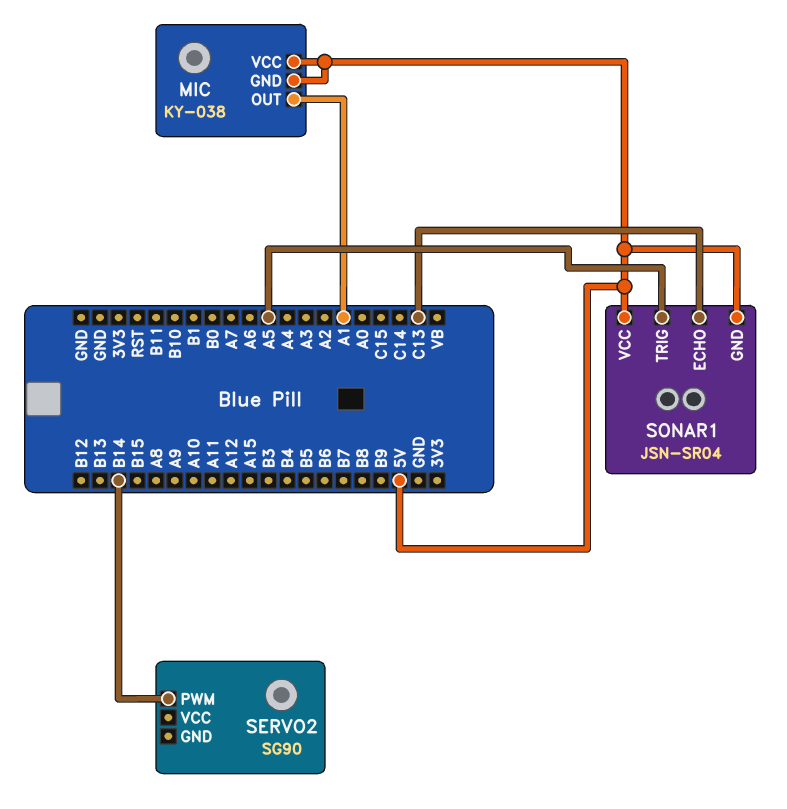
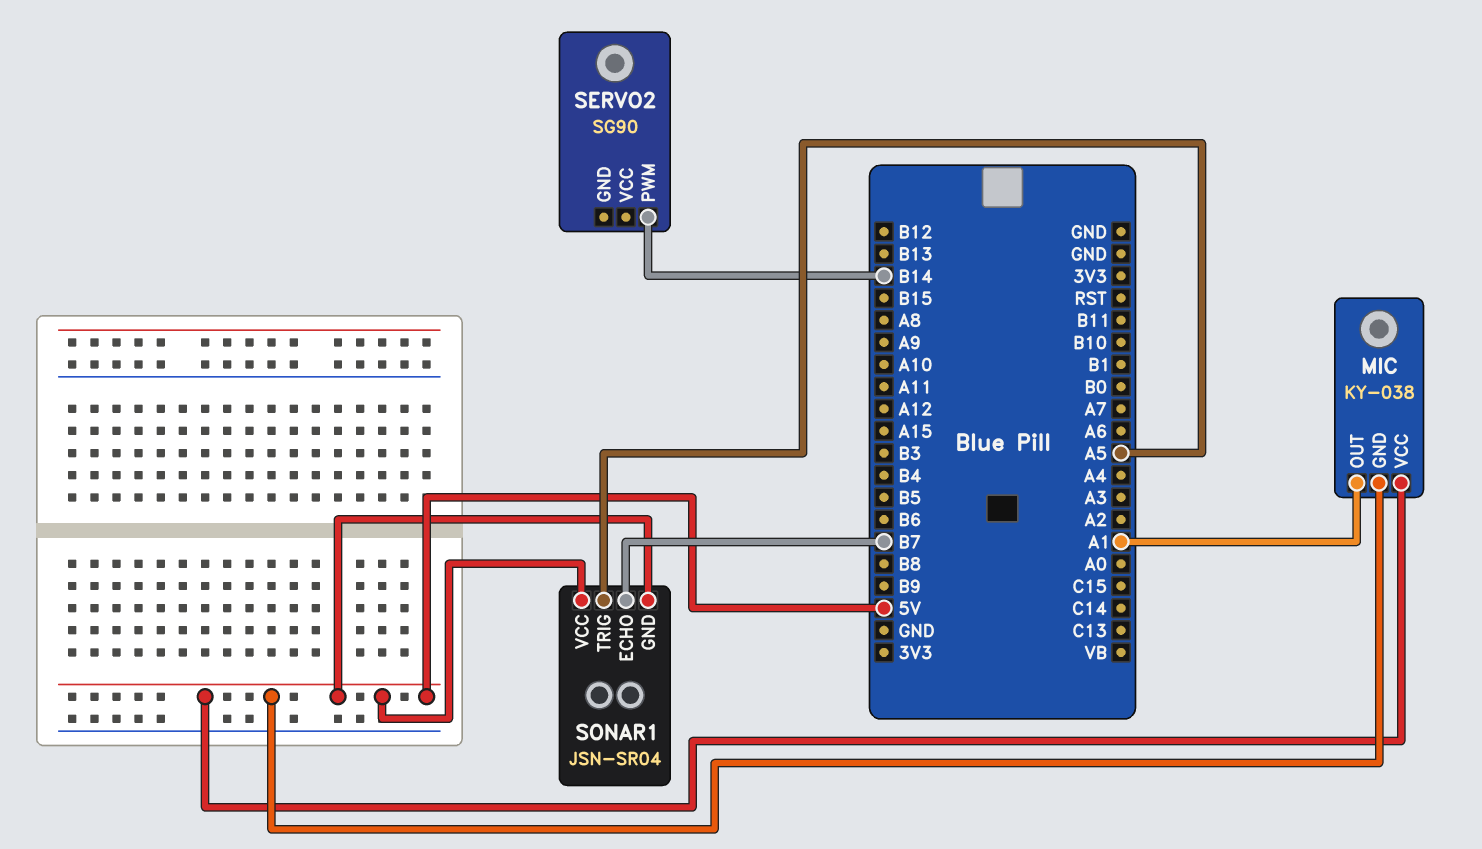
SONAR1 pin ECHO: C13 -> B7

